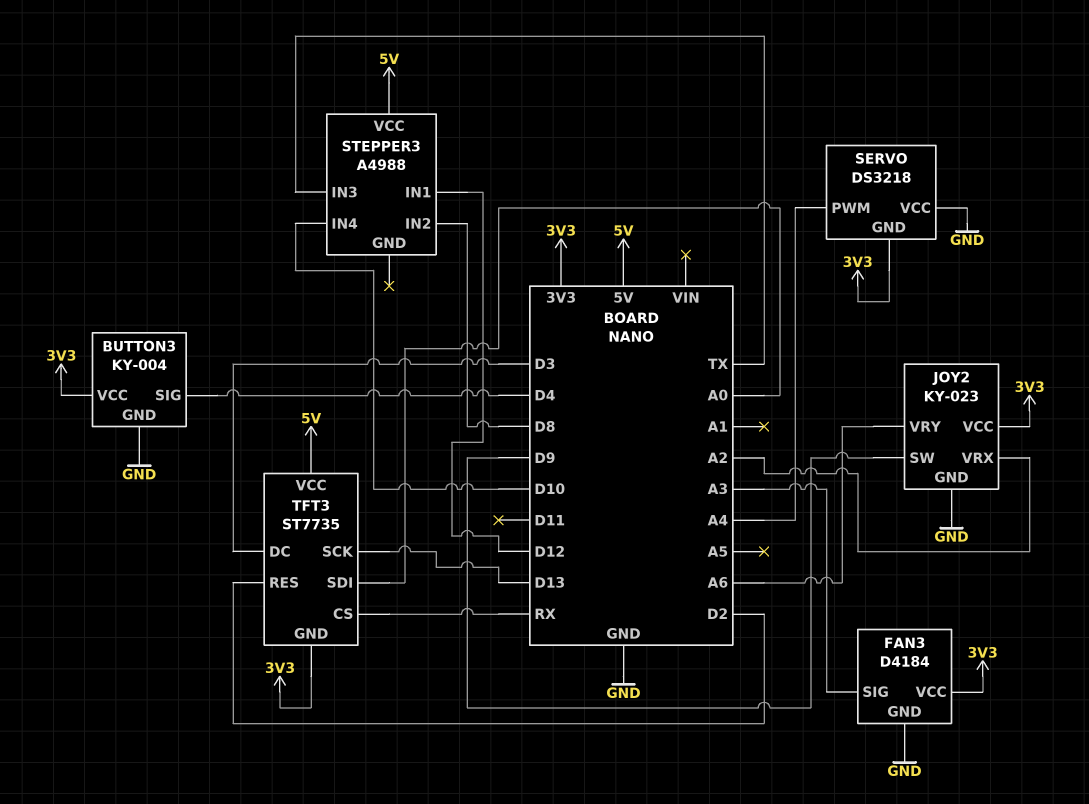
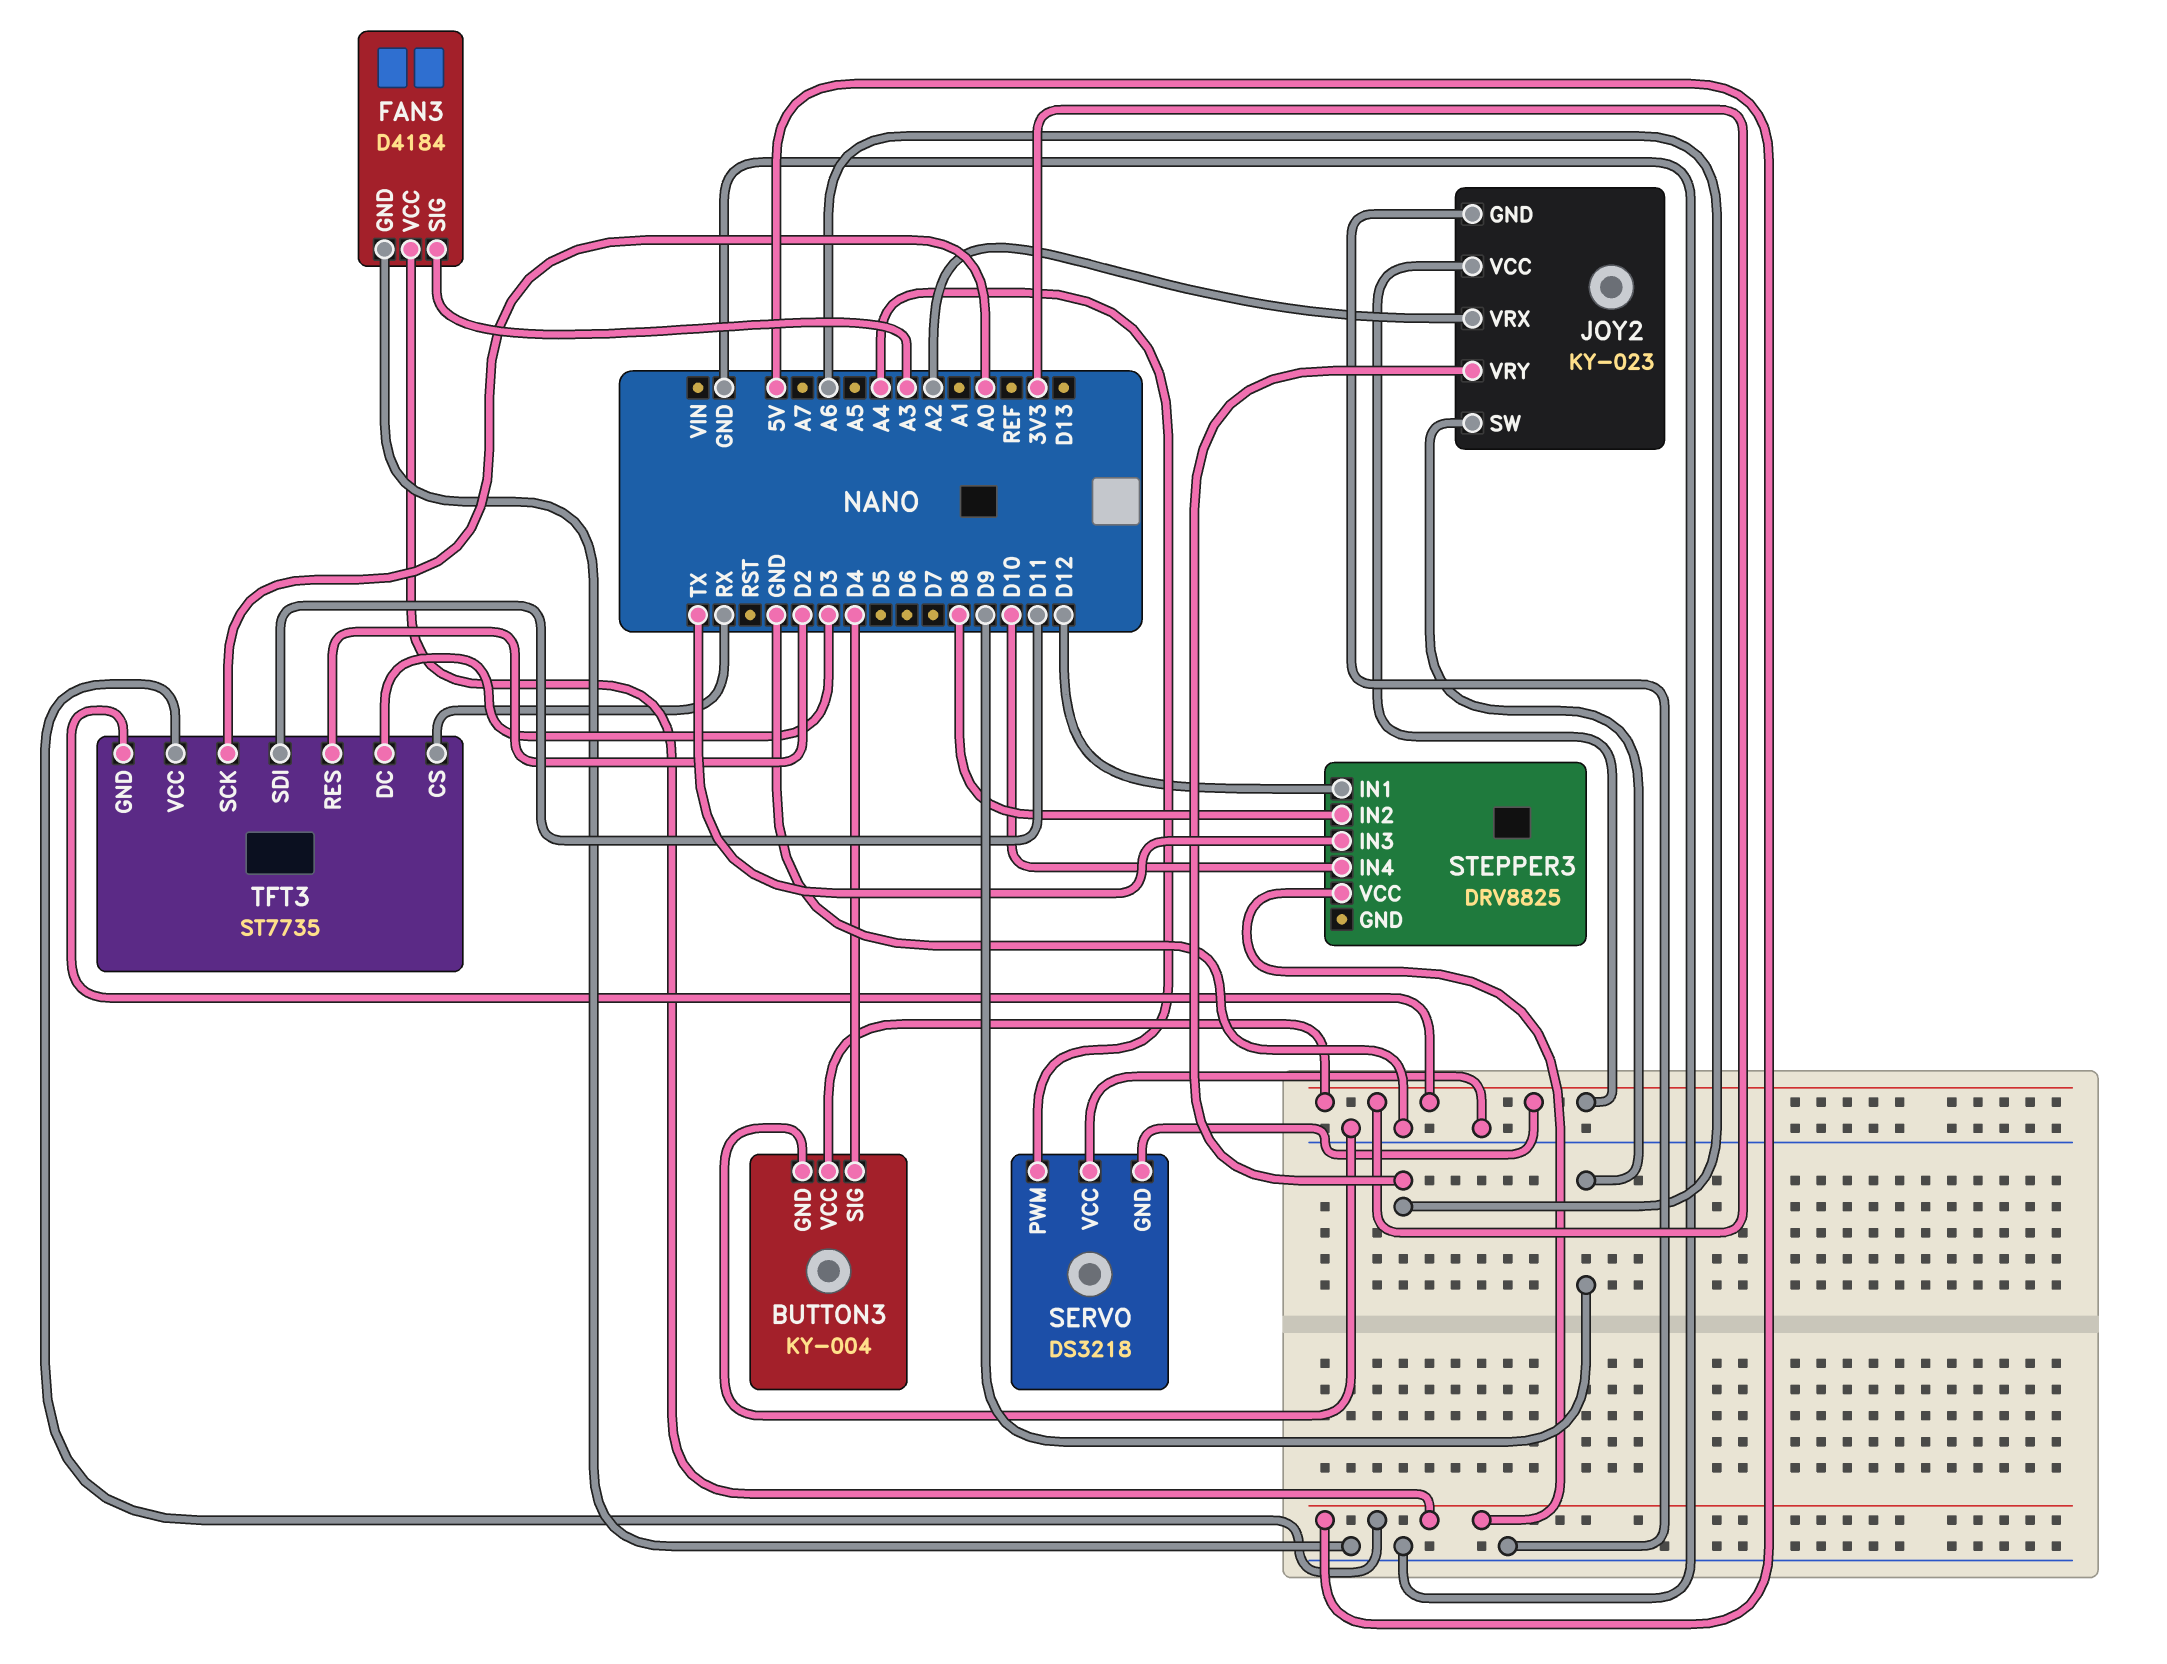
FAN3 pin VCC: 3V3 -> 5V
STEPPER3: A4988 -> DRV8825
TFT3 pin SCK: D13 -> A0
TFT3 pin SDI: A0 -> D11

